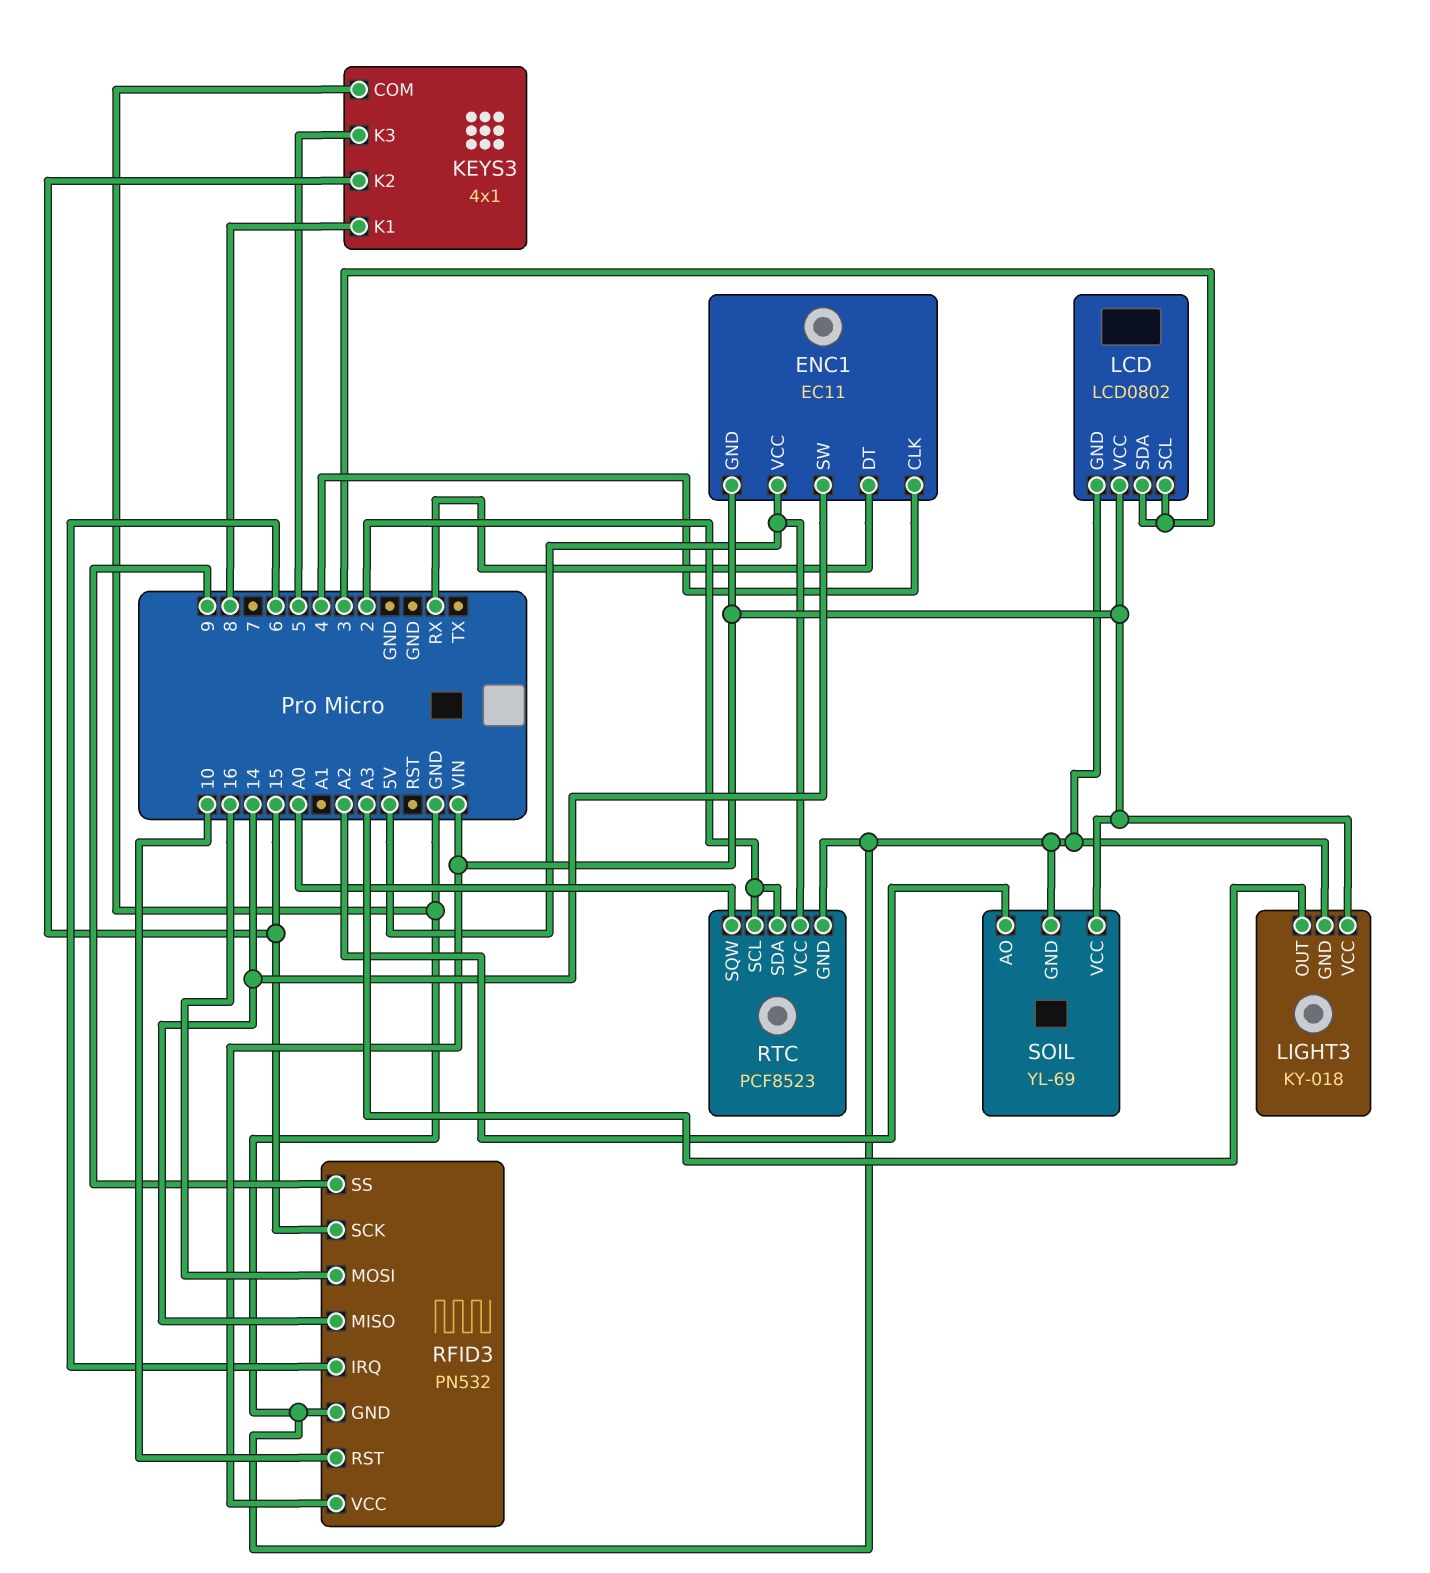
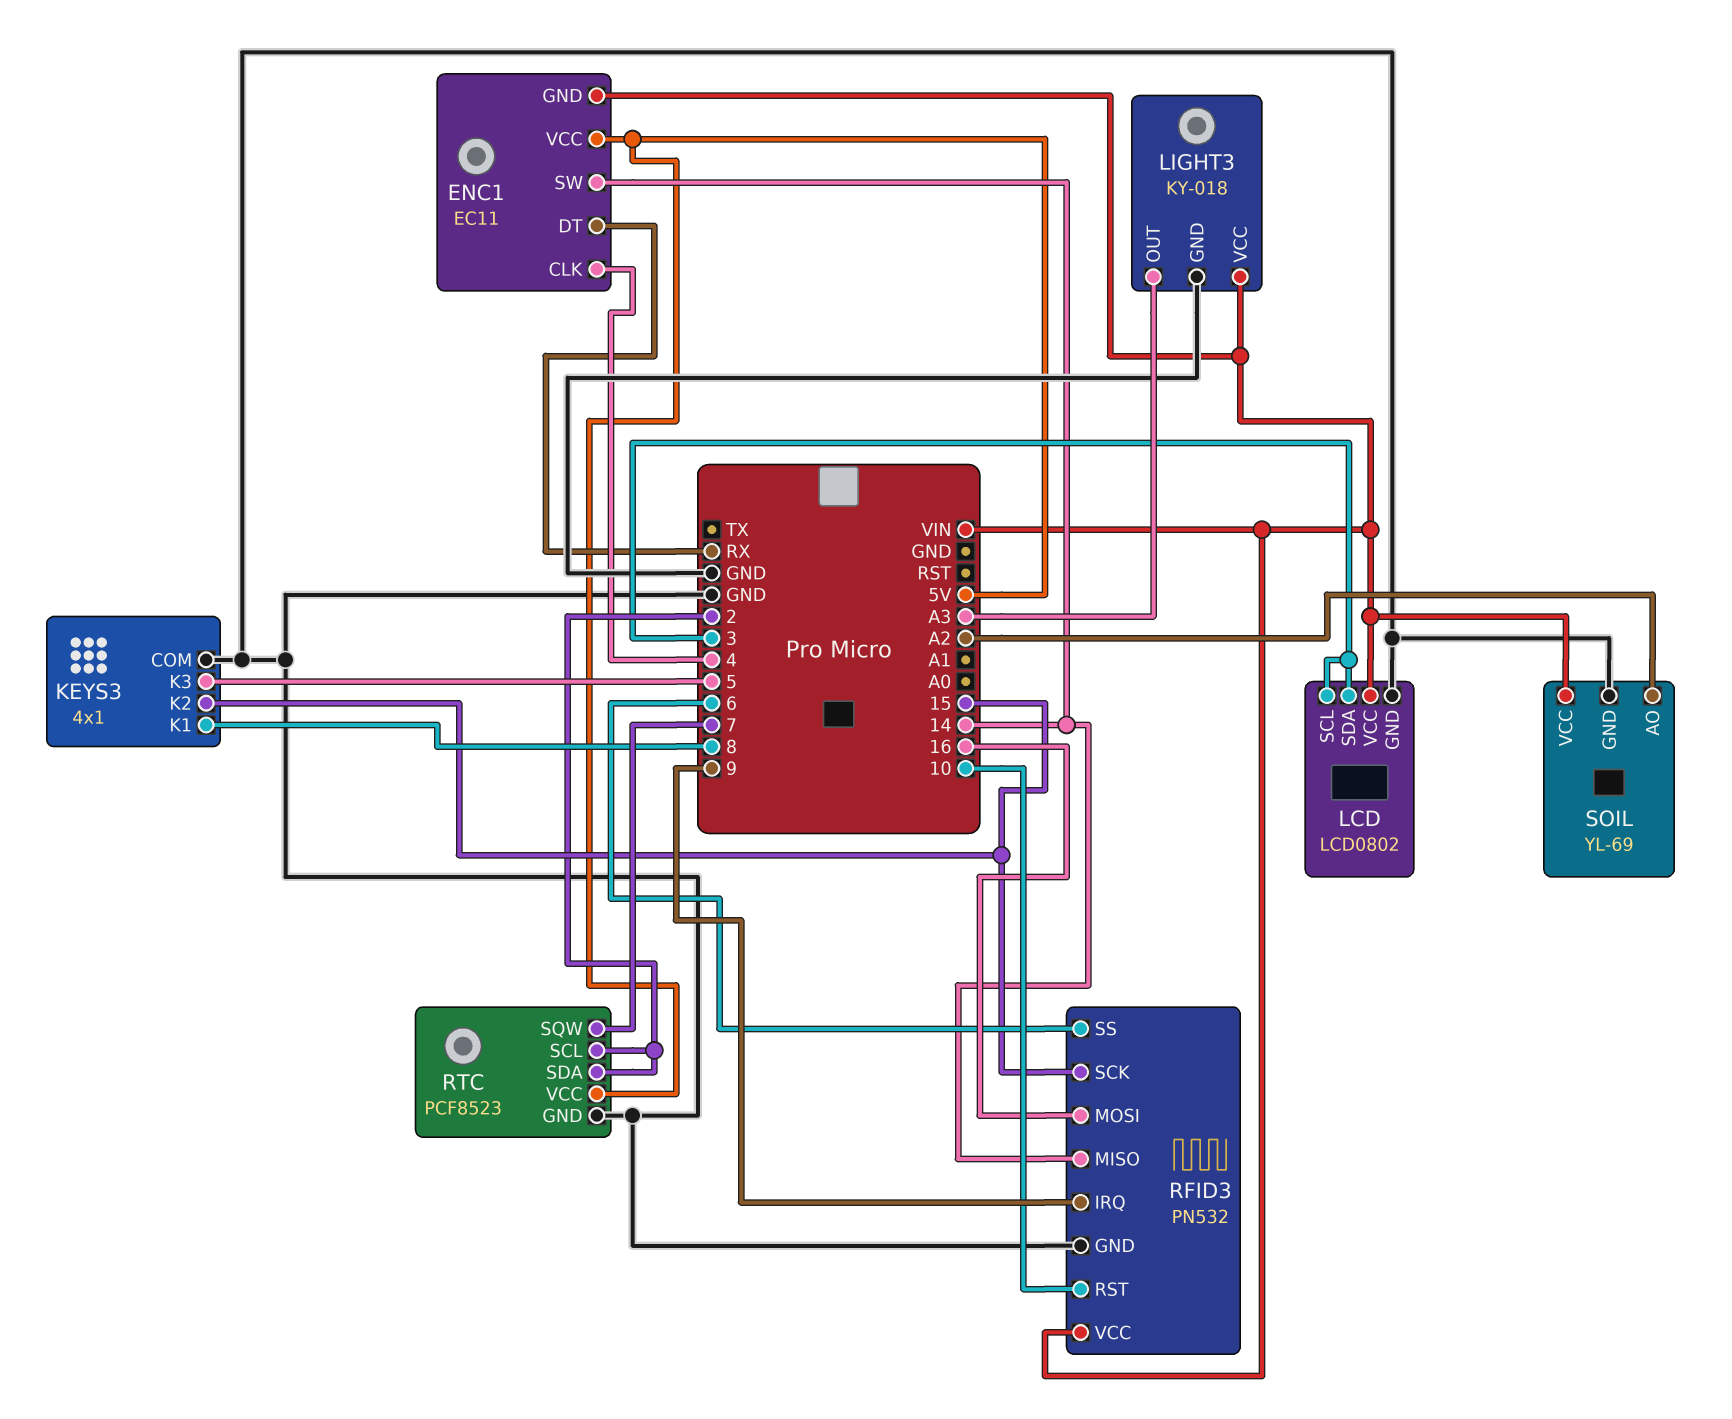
RFID3 pin IRQ: 6 -> 9
RFID3 pin SS: 9 -> 6
RTC pin SQW: A0 -> 7

